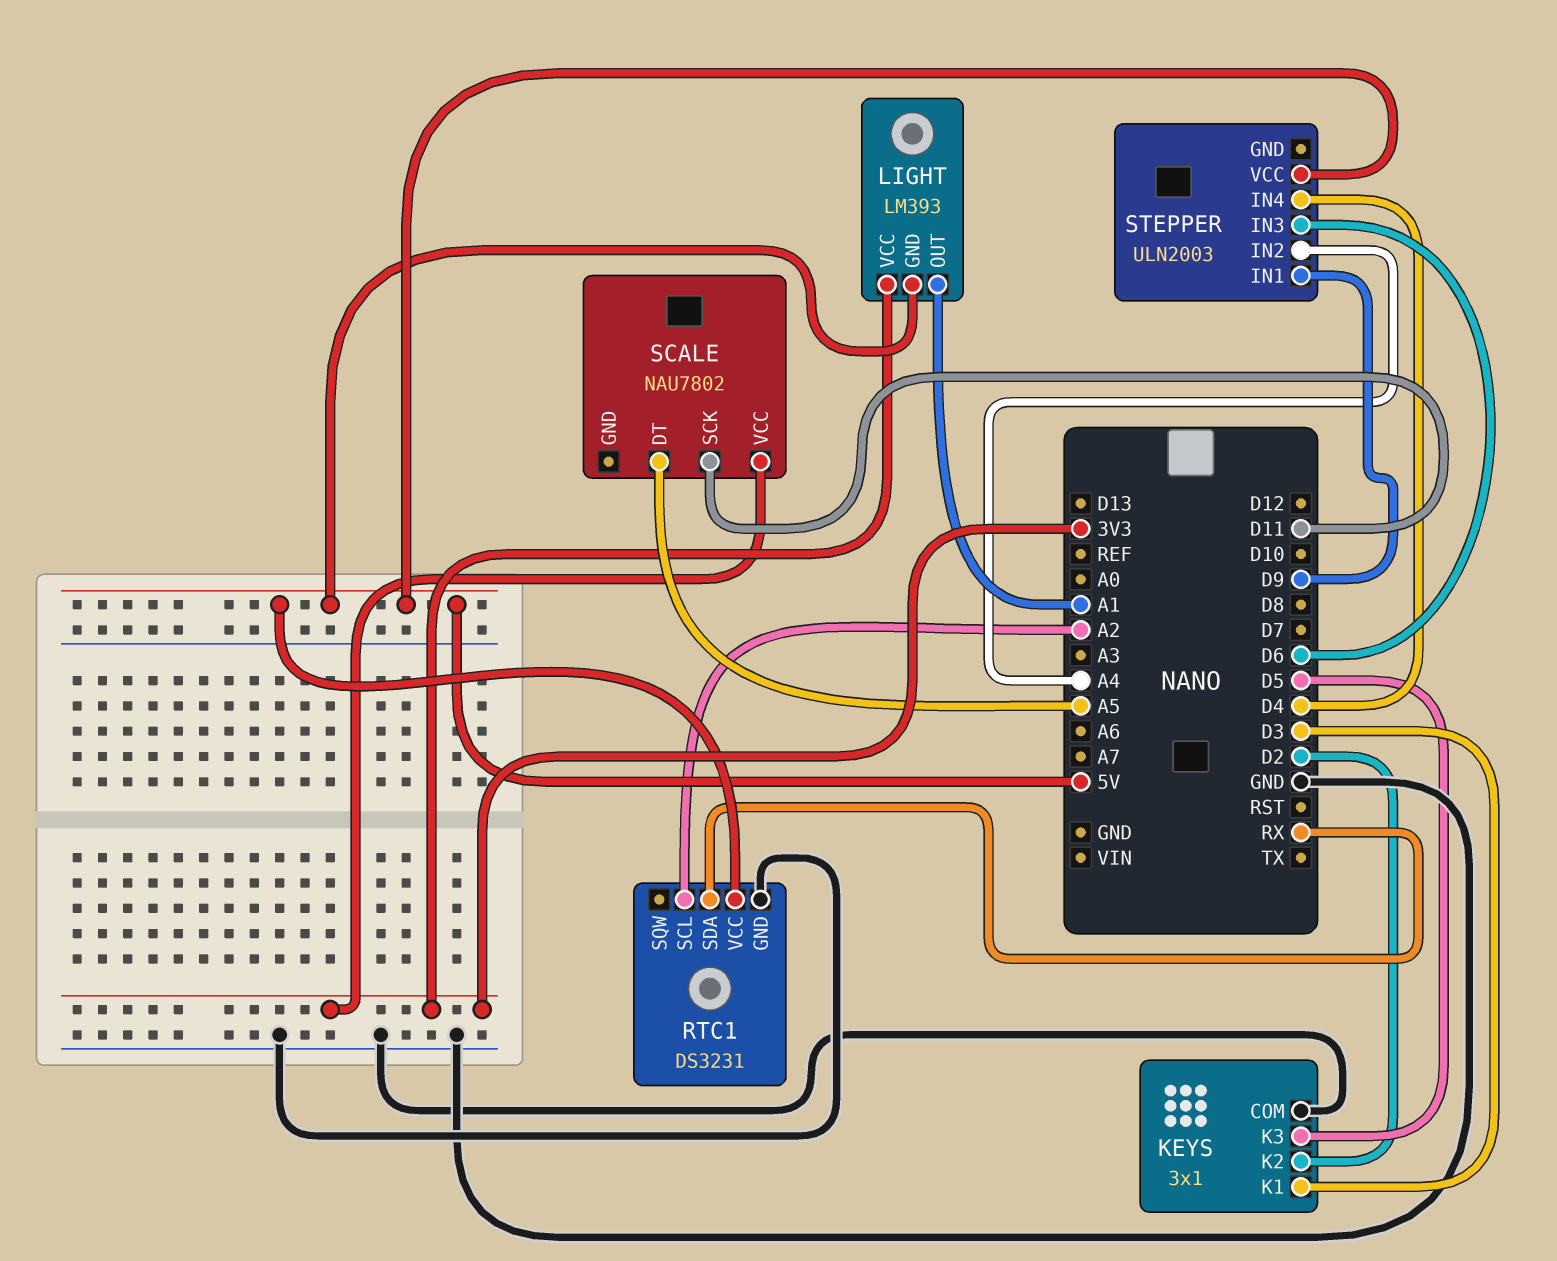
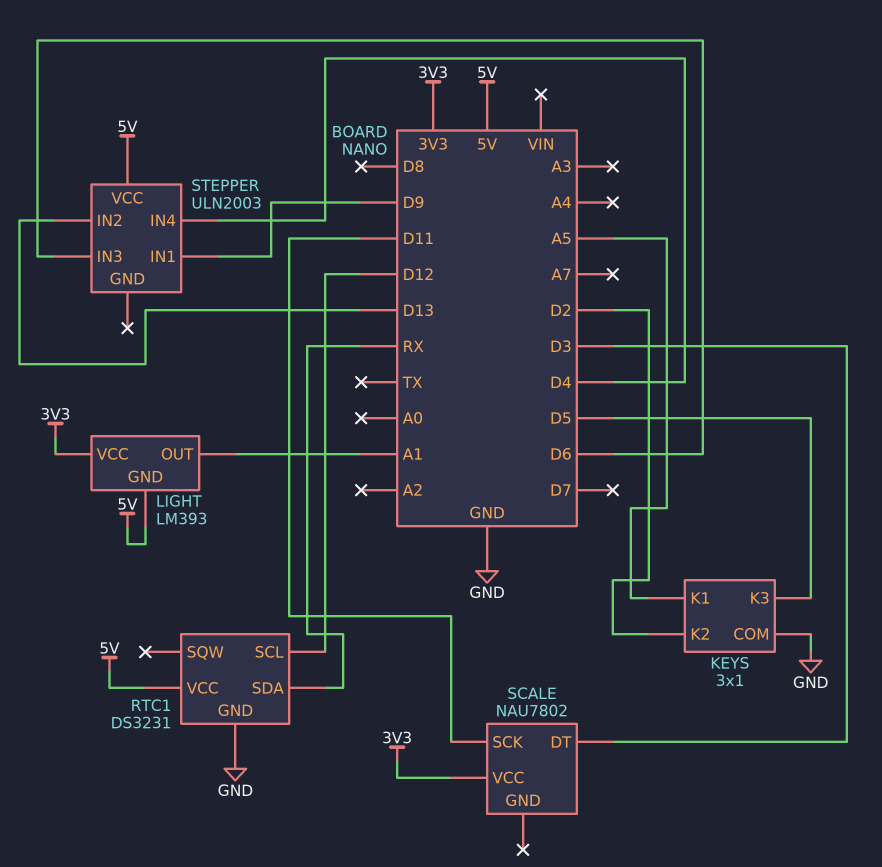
KEYS pin K1: D3 -> A5
RTC1 pin SCL: A2 -> D12
SCALE pin DT: A5 -> D3
STEPPER pin IN2: A4 -> D13

